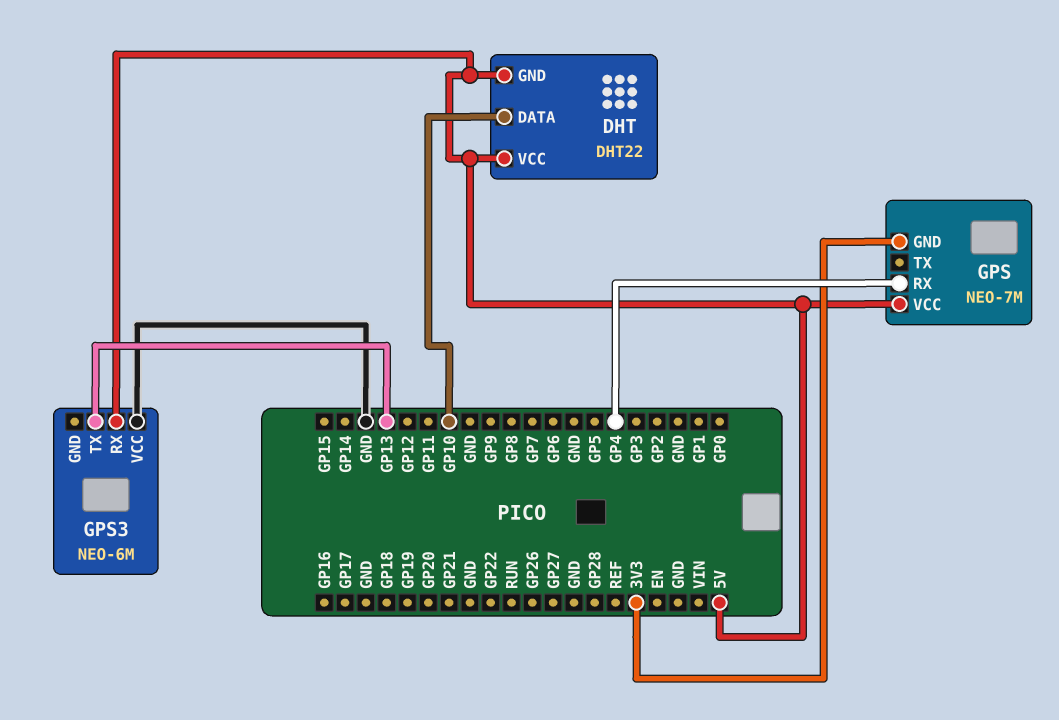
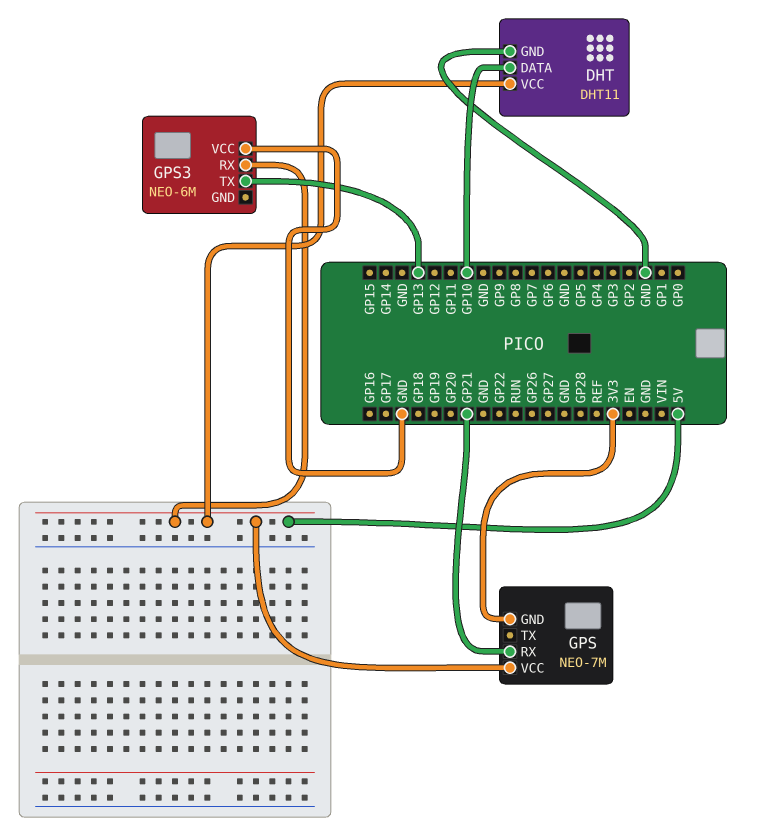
DHT: DHT22 -> DHT11
DHT pin GND: 5V -> GND
GPS pin RX: GP4 -> GP21

